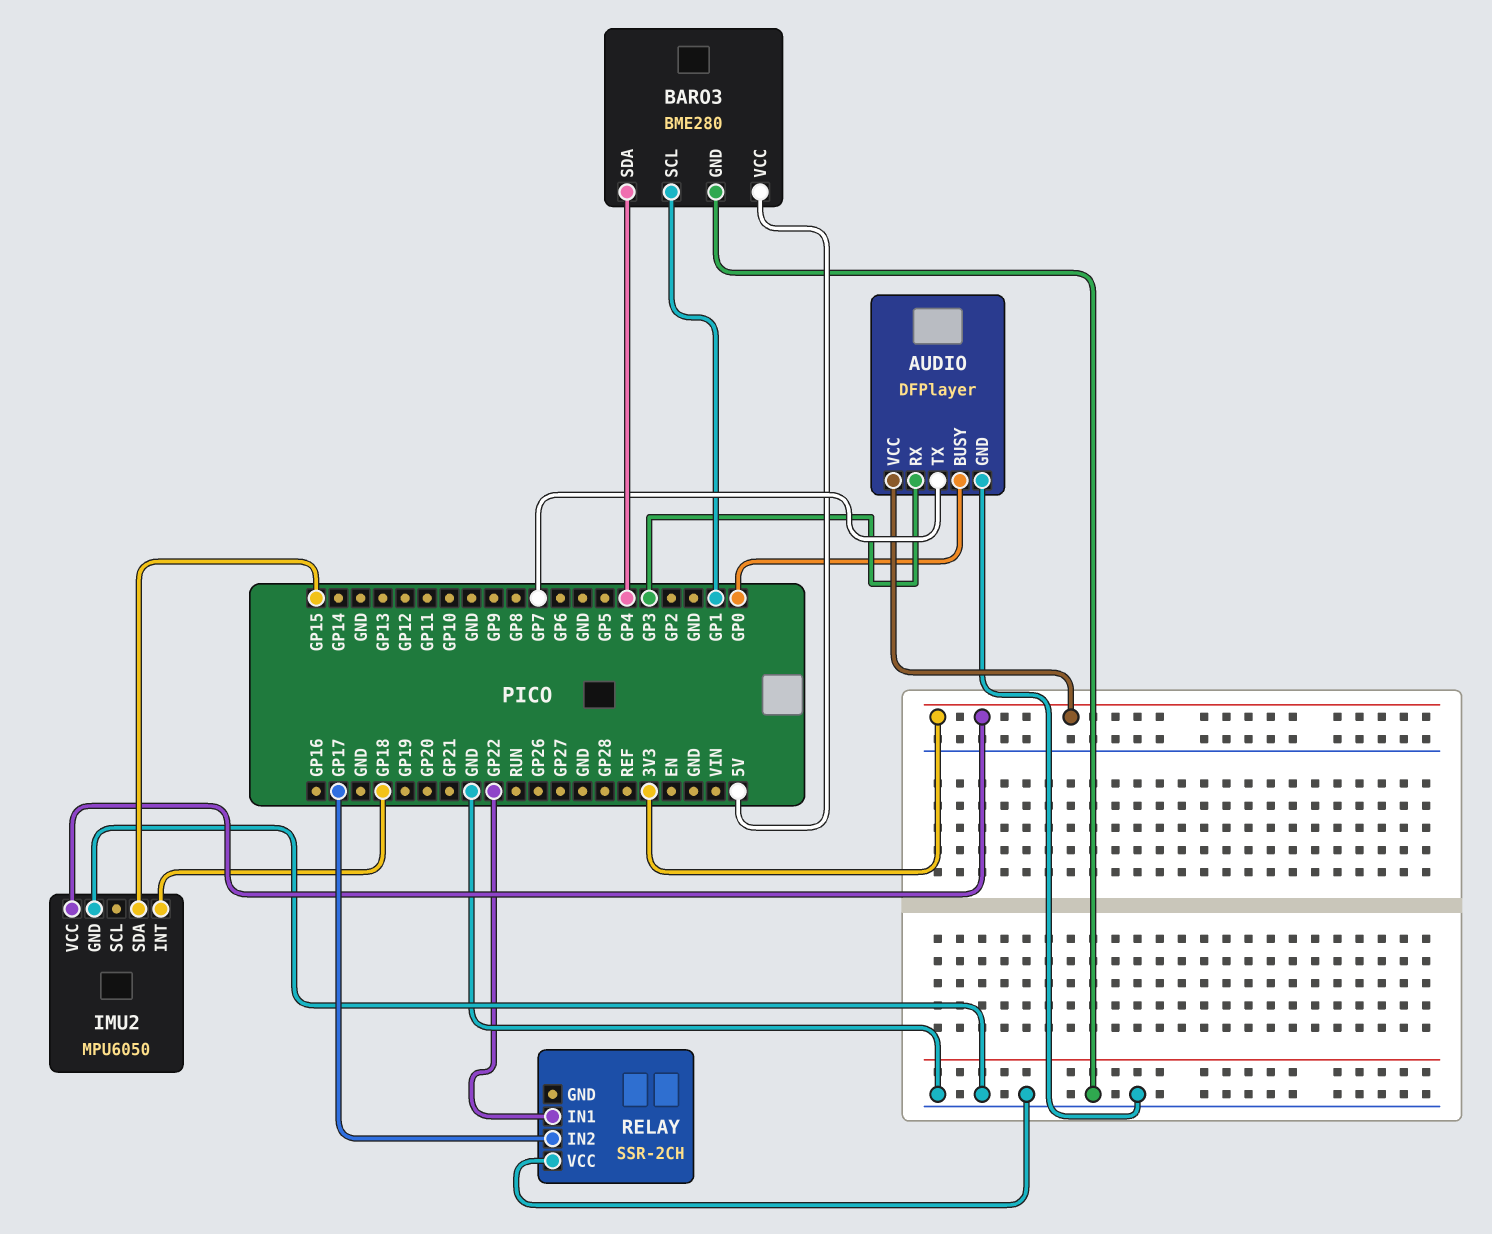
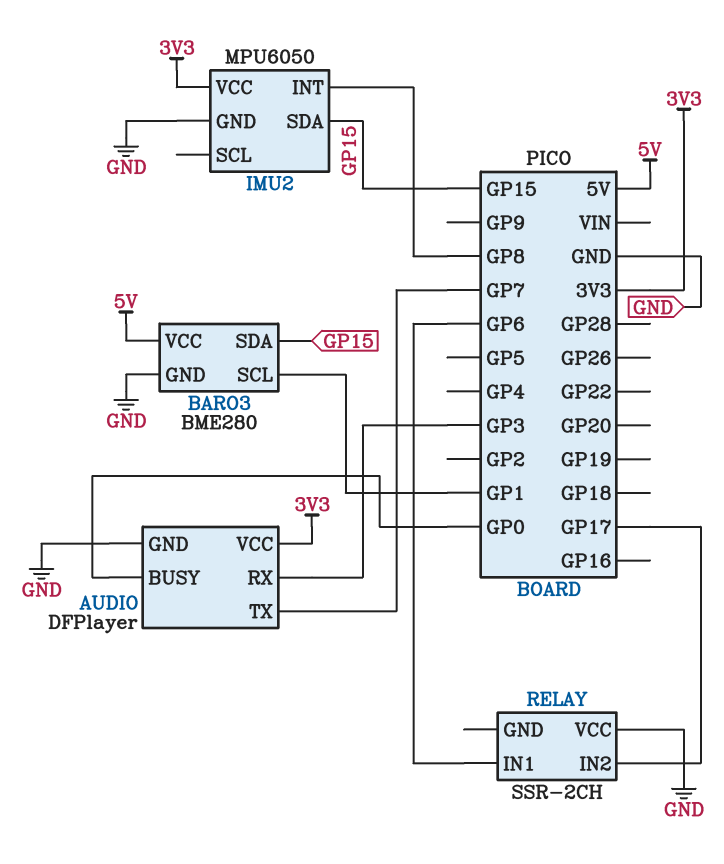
BARO3 pin SDA: GP4 -> GP15
IMU2 pin INT: GP18 -> GP8
RELAY pin IN1: GP22 -> GP6

